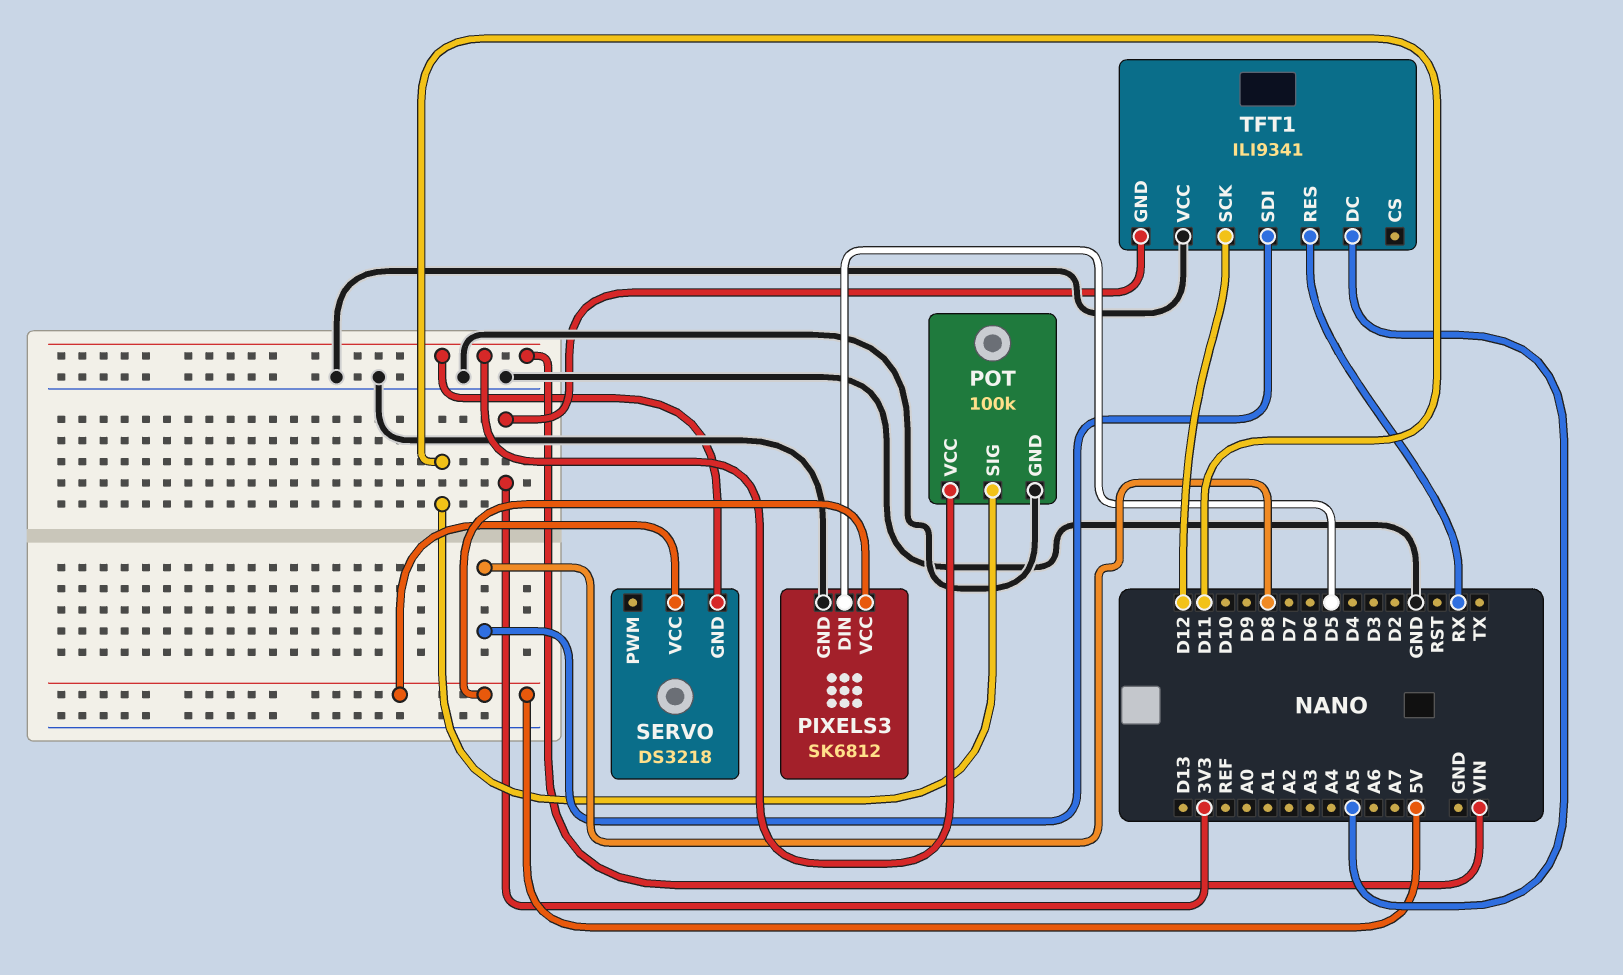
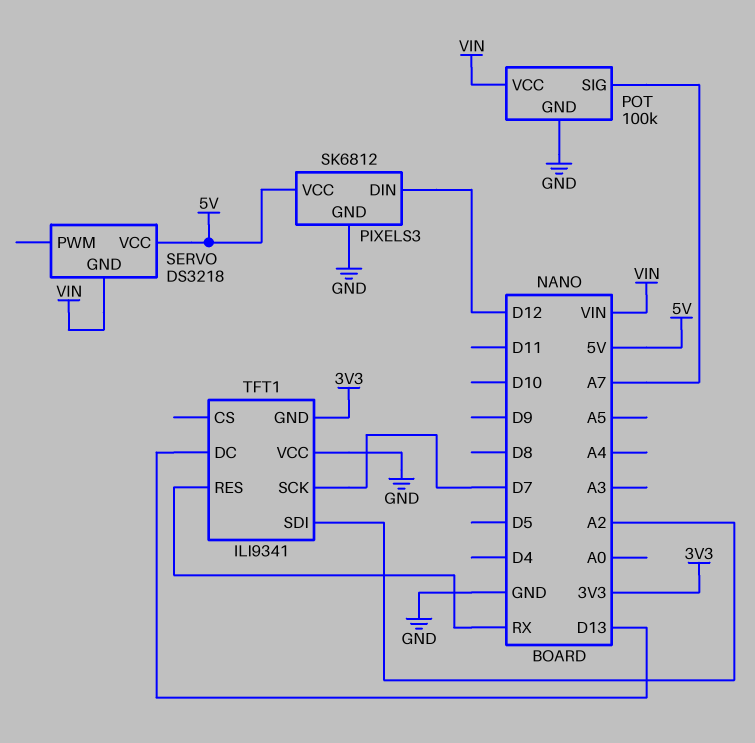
PIXELS3 pin DIN: D5 -> D12
POT pin SIG: D11 -> A7
TFT1 pin DC: A5 -> D13
TFT1 pin SCK: D12 -> D7
TFT1 pin SDI: D8 -> A2

